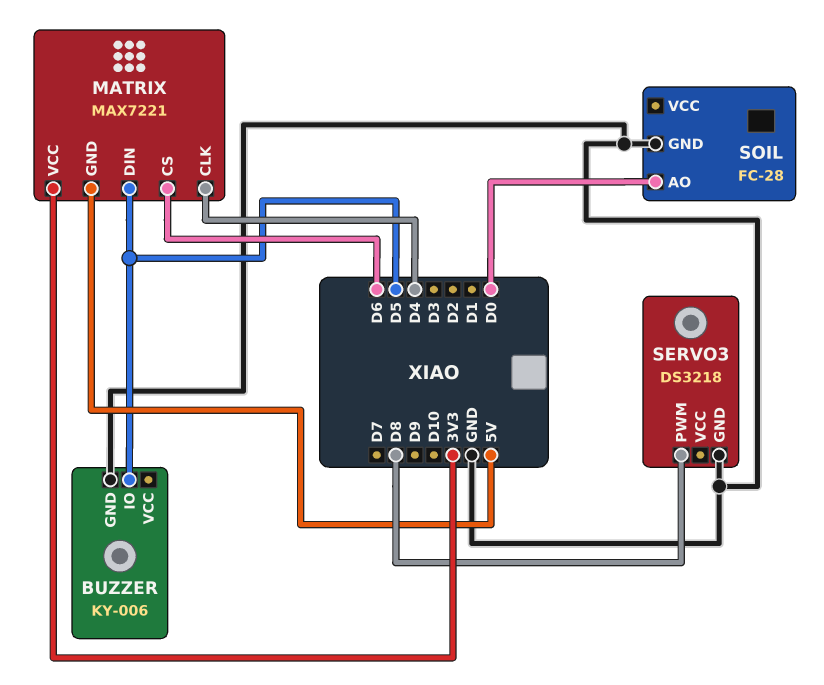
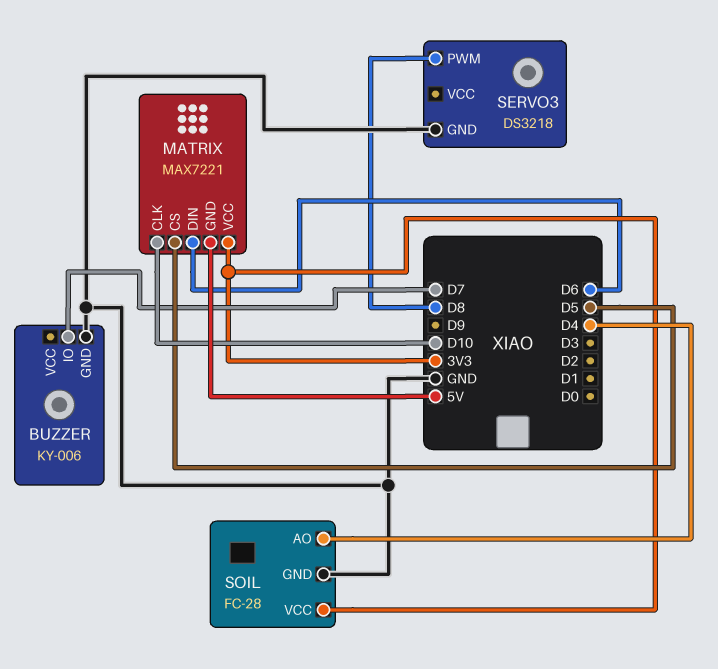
BUZZER pin IO: D5 -> D7
MATRIX pin CLK: D4 -> D10
MATRIX pin CS: D6 -> D5
MATRIX pin DIN: D5 -> D6
SOIL pin AO: D0 -> D4
SOIL pin VCC: none -> 3V3

